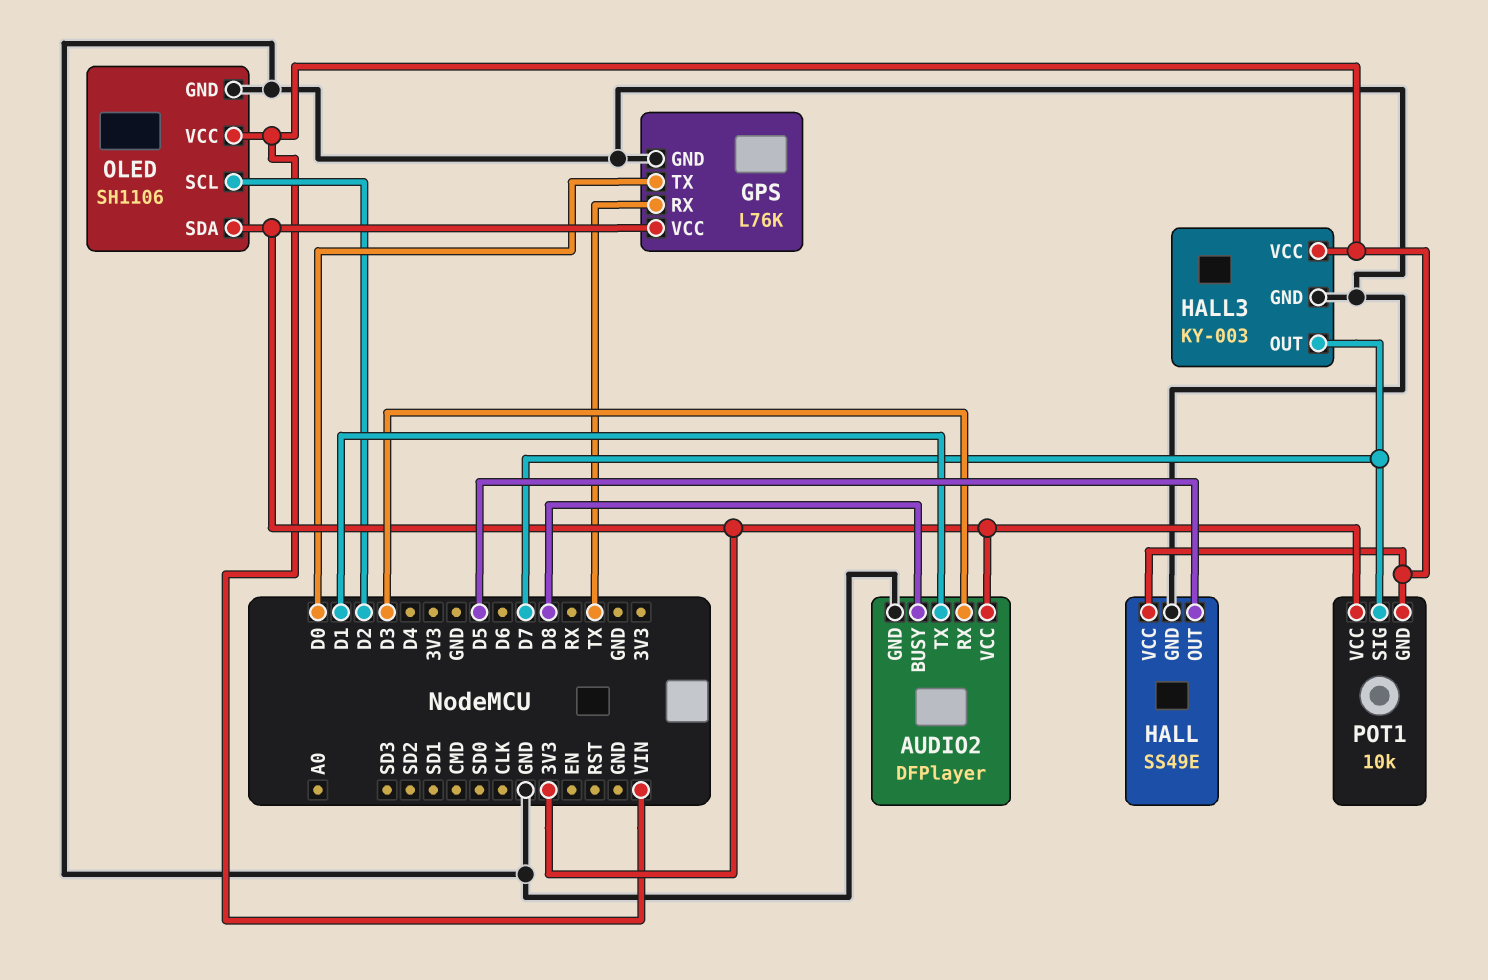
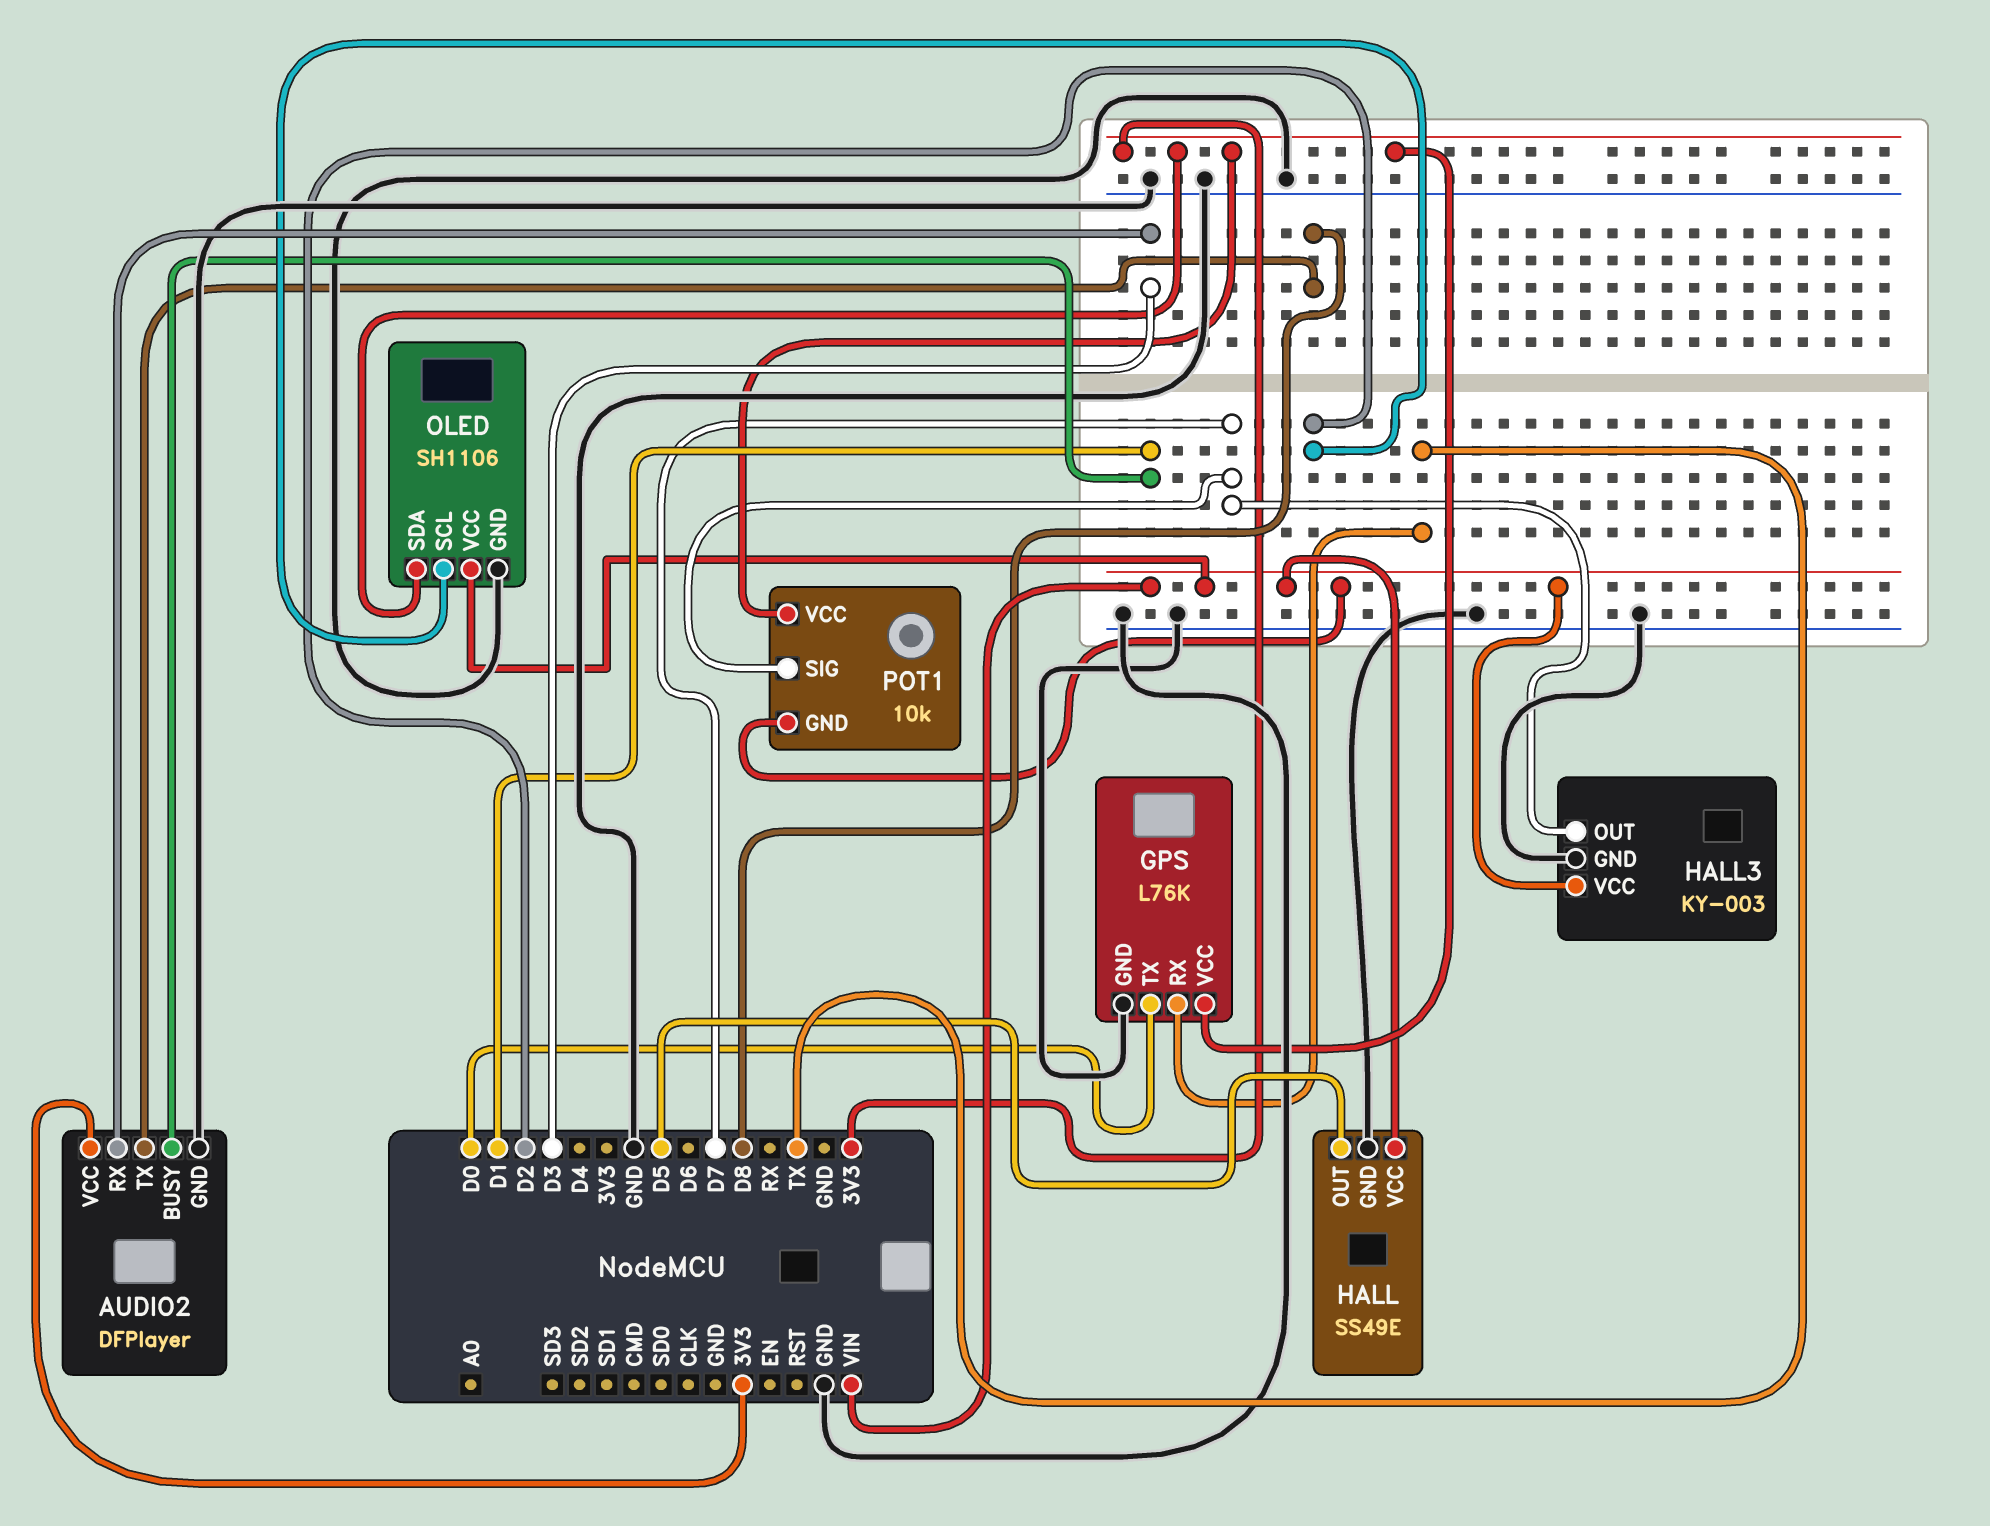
AUDIO2 pin BUSY: D8 -> D1
AUDIO2 pin TX: D1 -> D8

